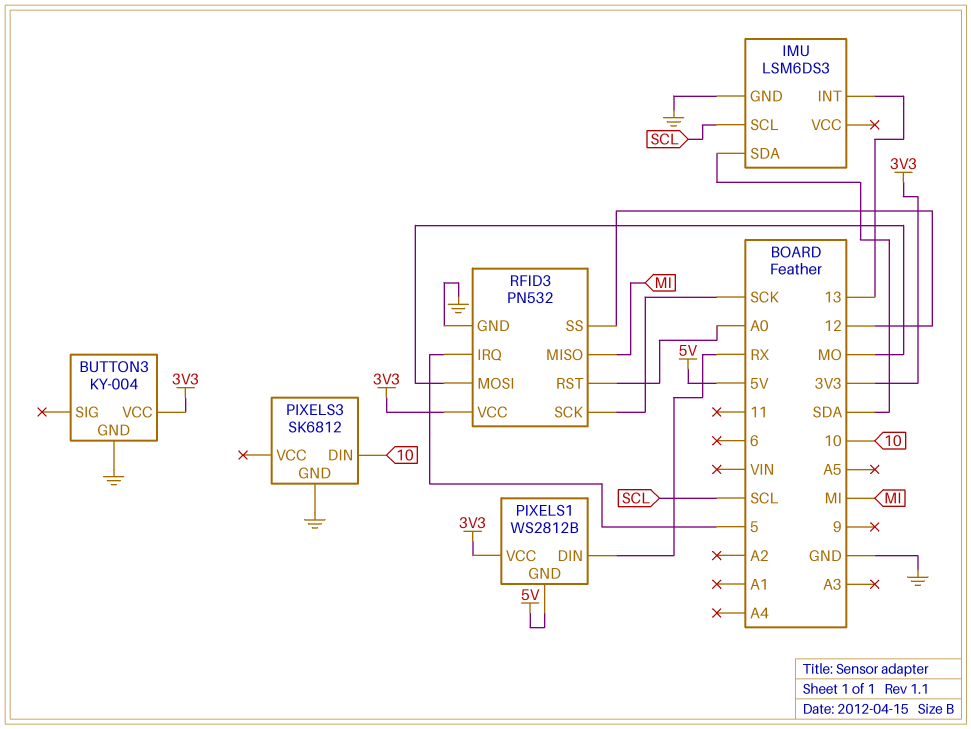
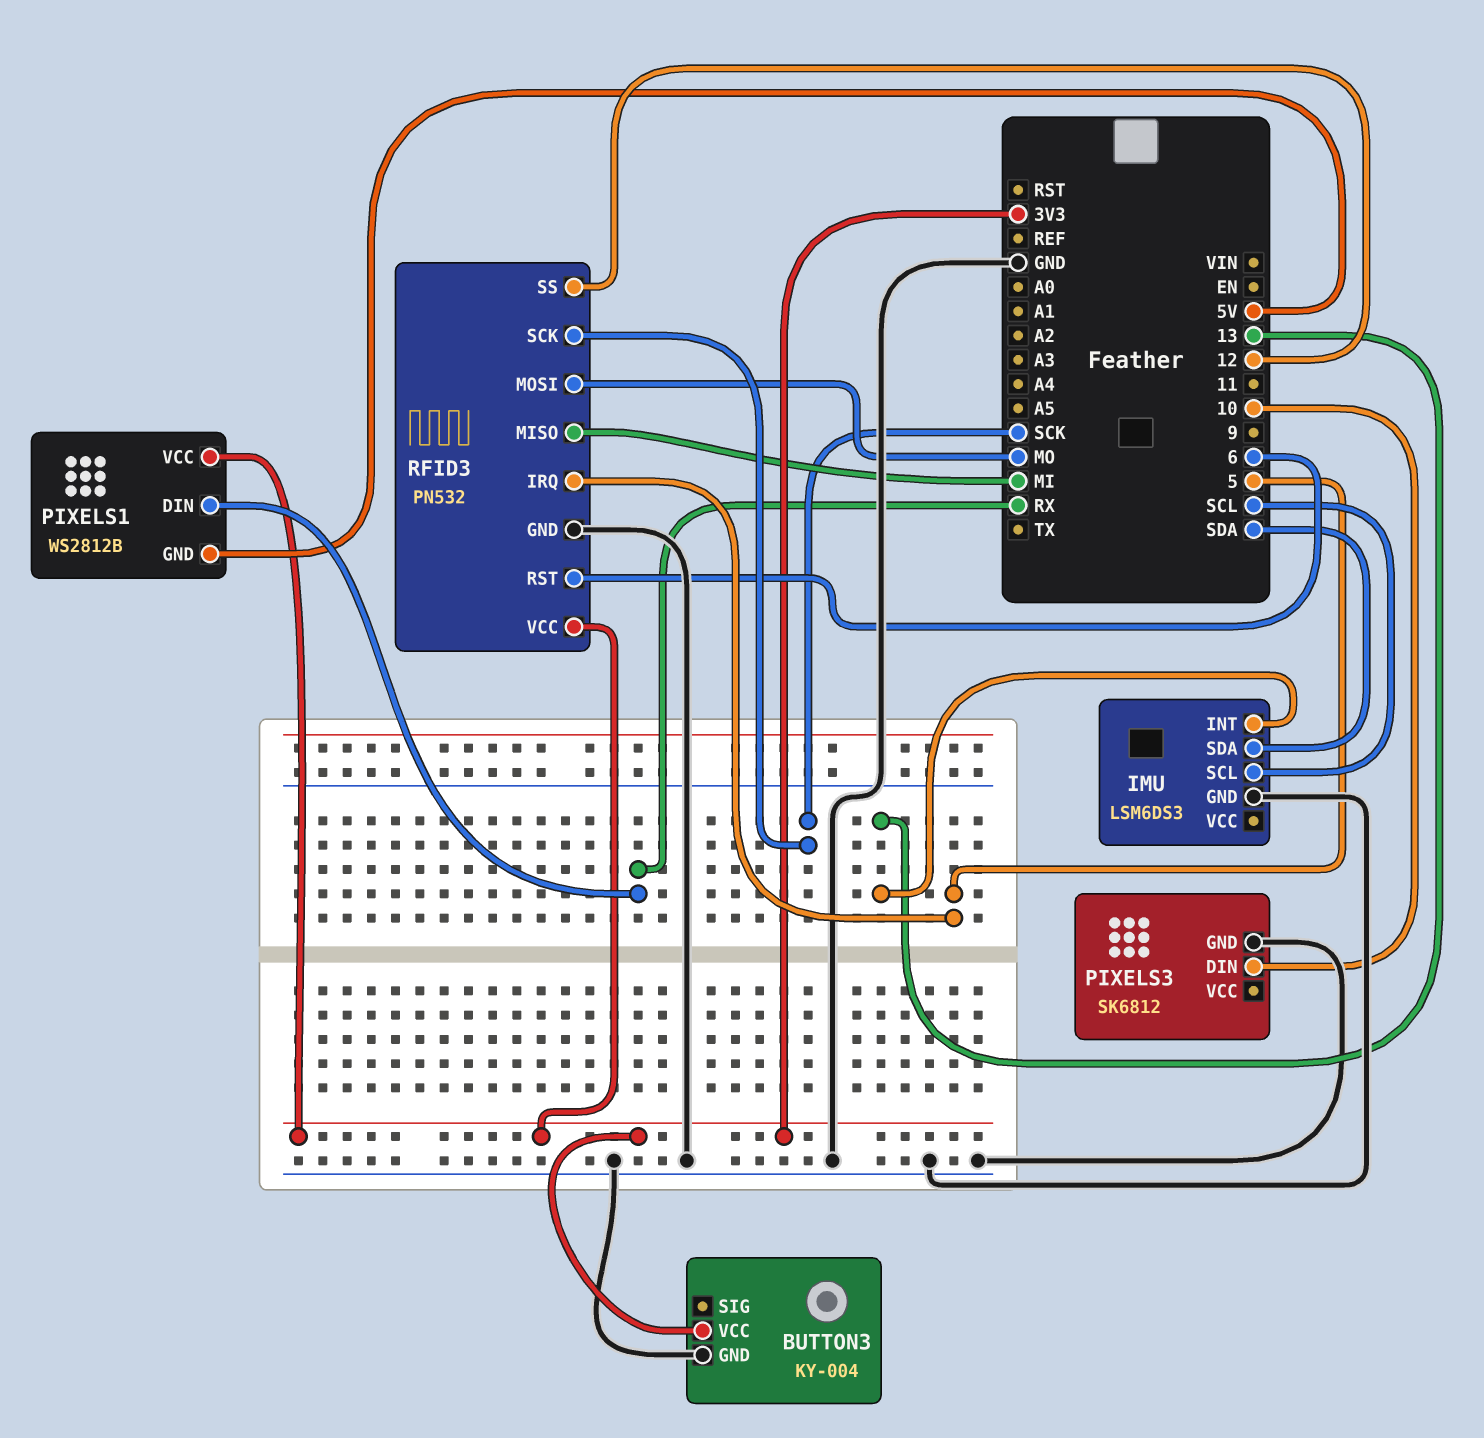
RFID3 pin RST: A0 -> 6

